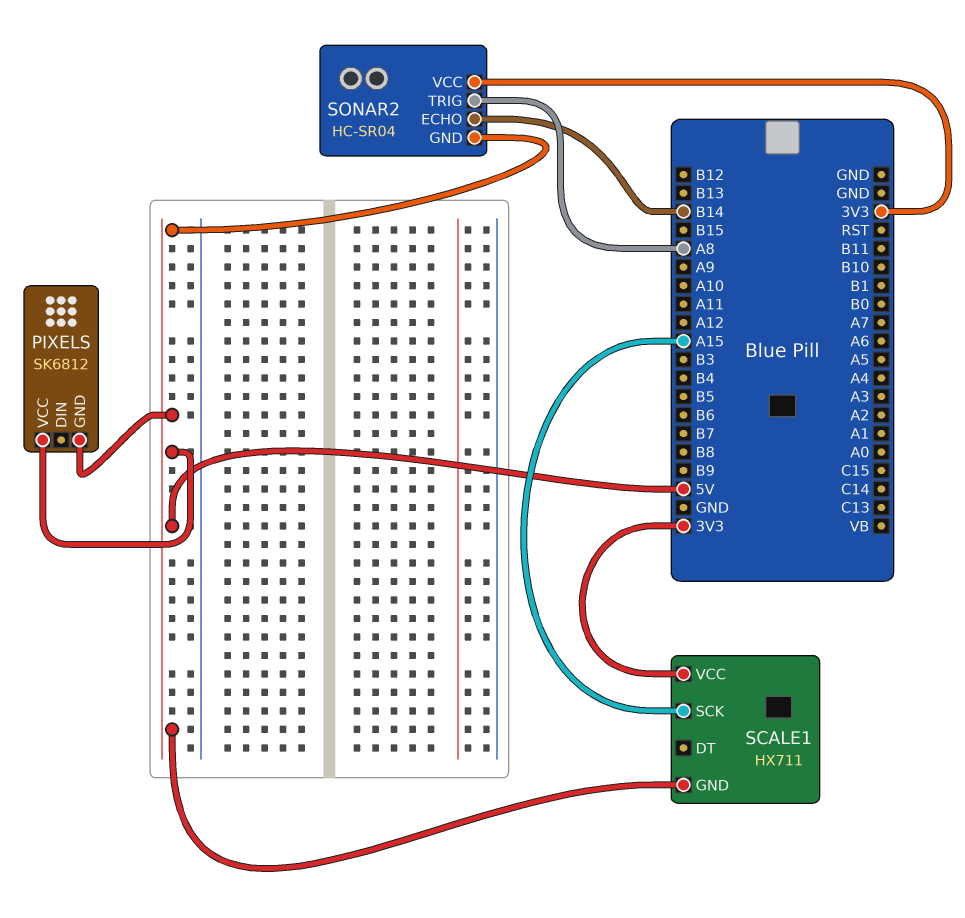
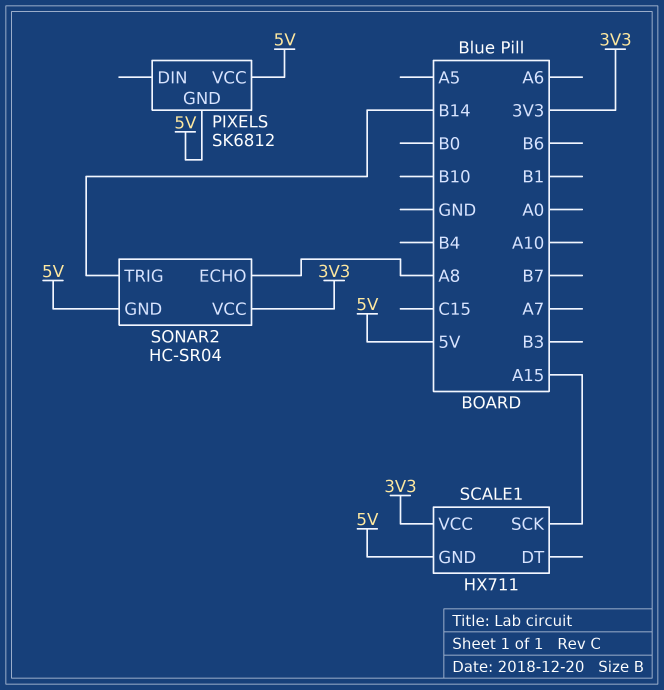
SONAR2 pin ECHO: B14 -> A8
SONAR2 pin TRIG: A8 -> B14

